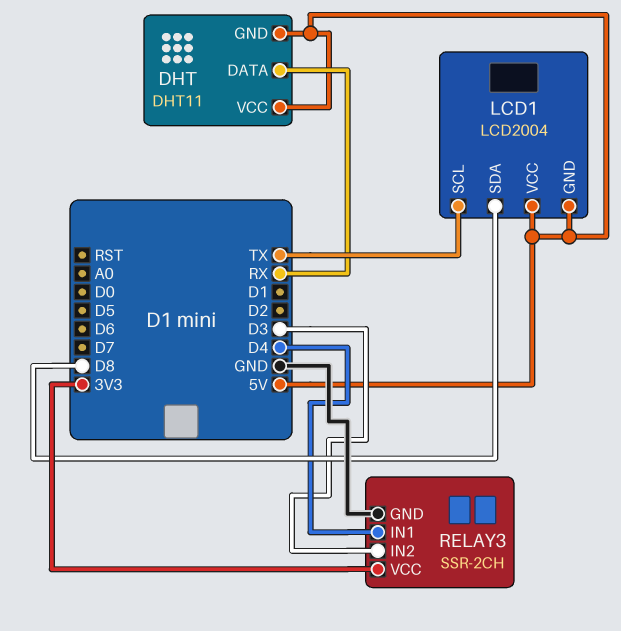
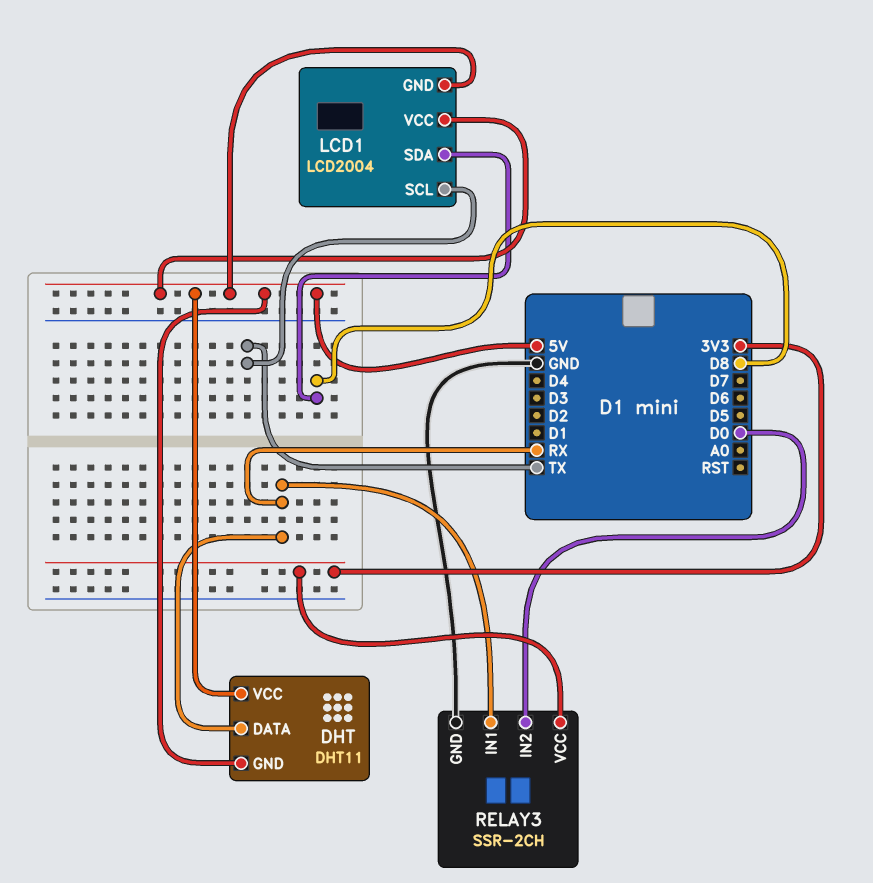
RELAY3 pin IN1: D4 -> RX
RELAY3 pin IN2: D3 -> D0

